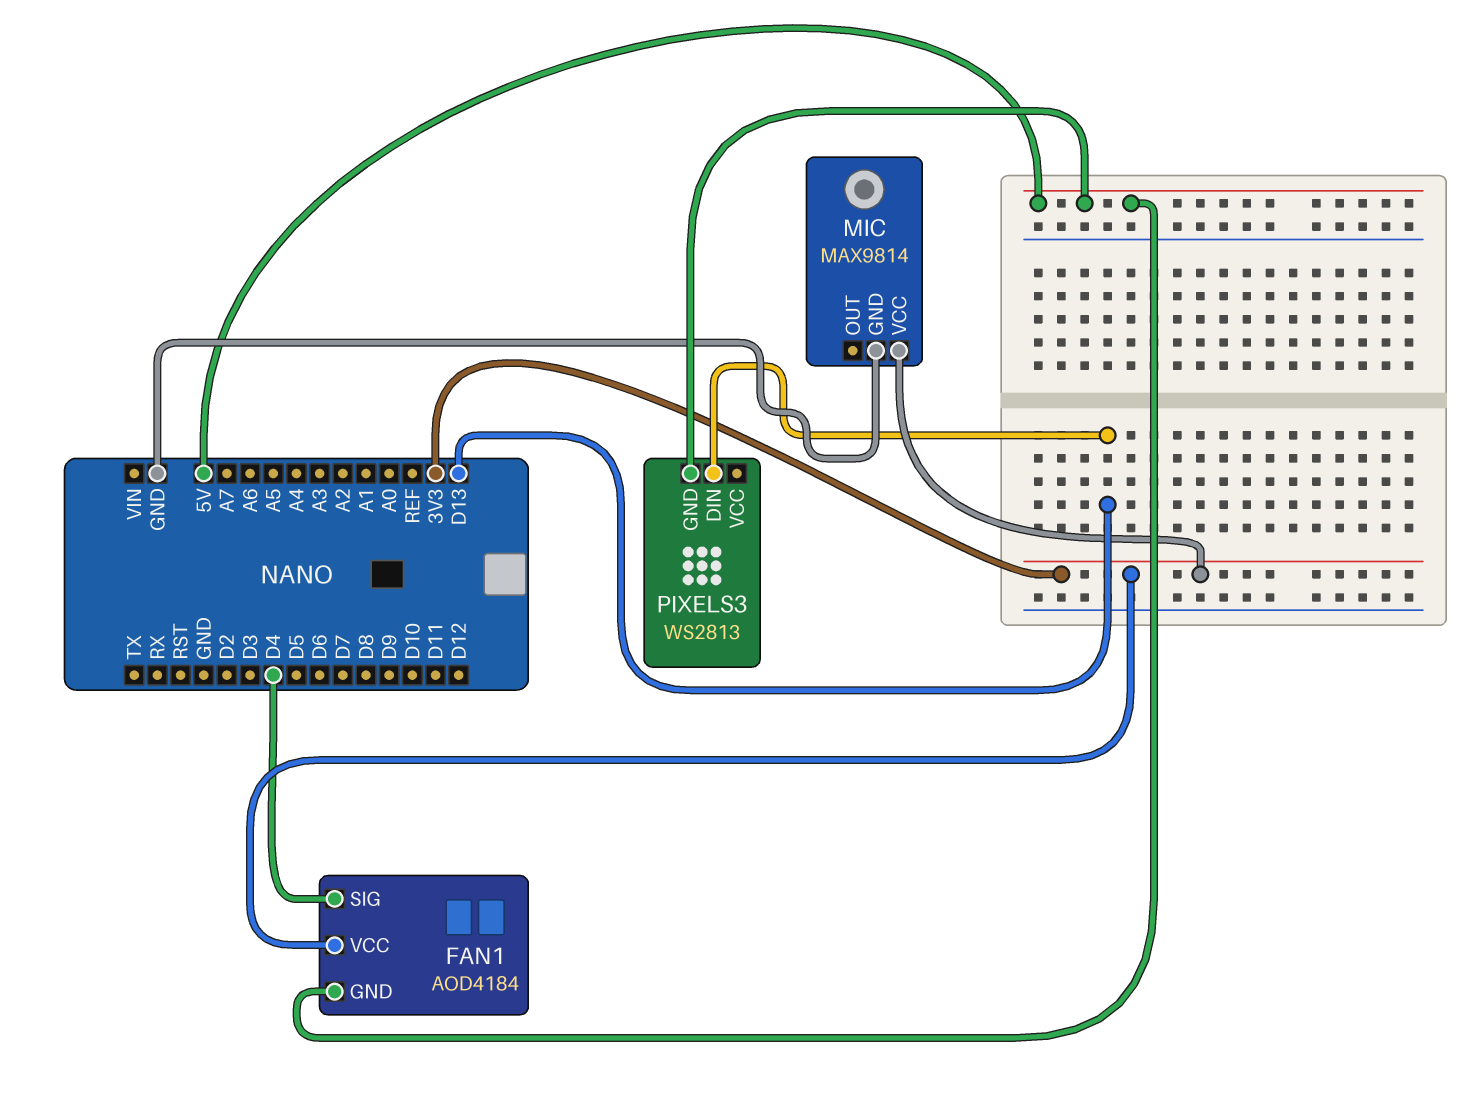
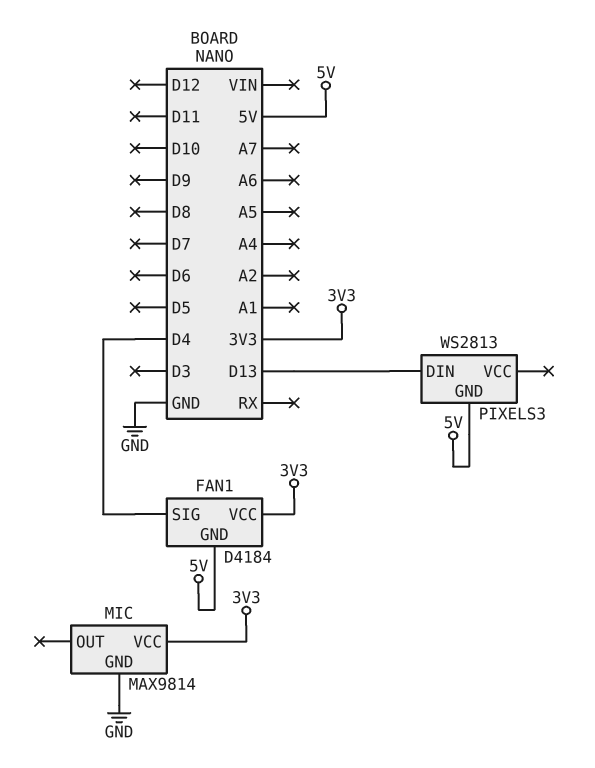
FAN1: AOD4184 -> D4184

